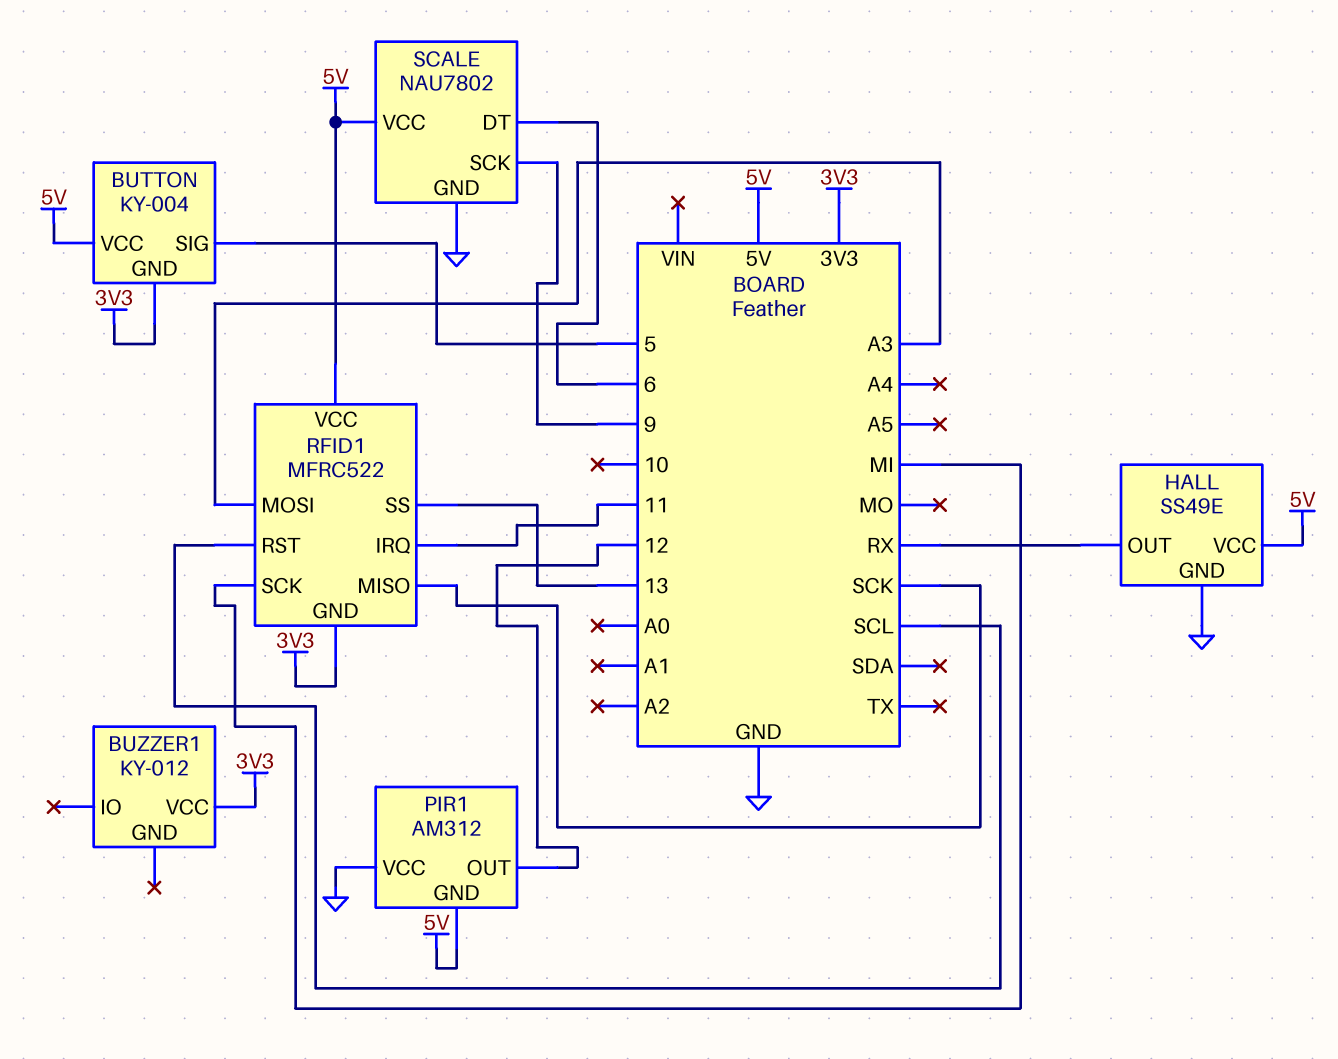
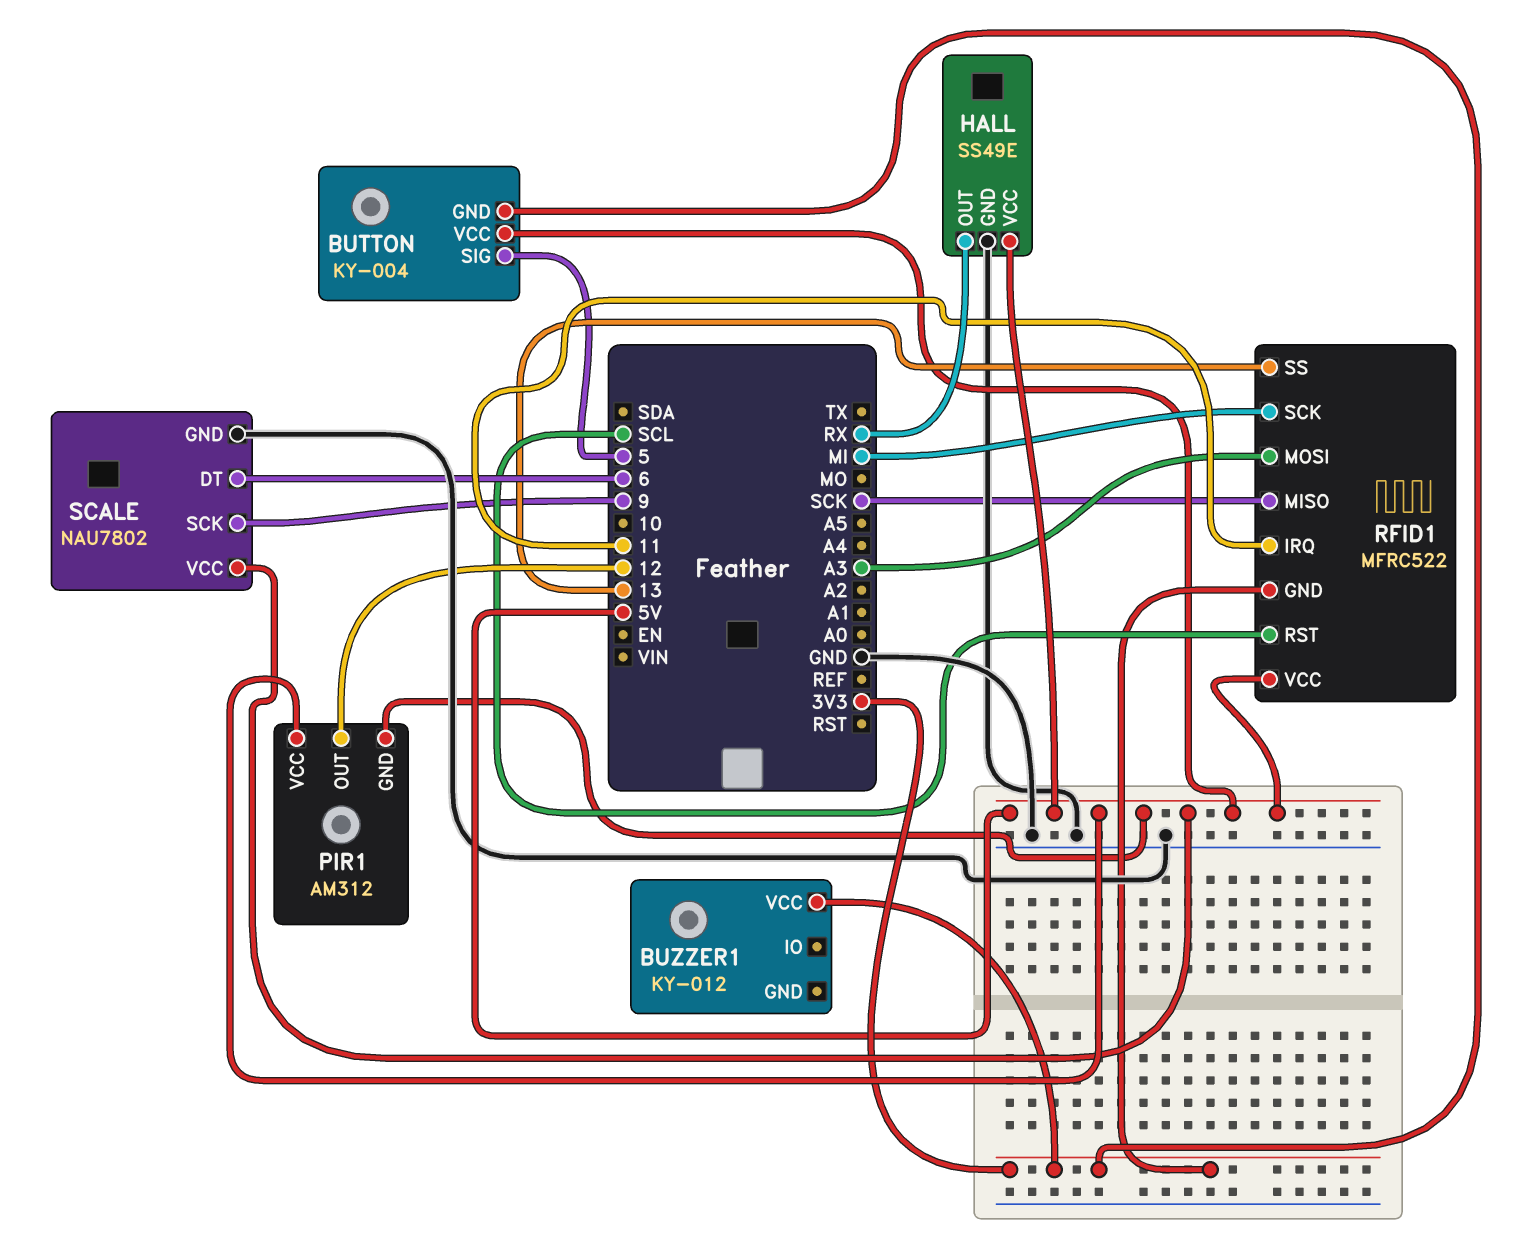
PIR1 pin VCC: GND -> 5V

